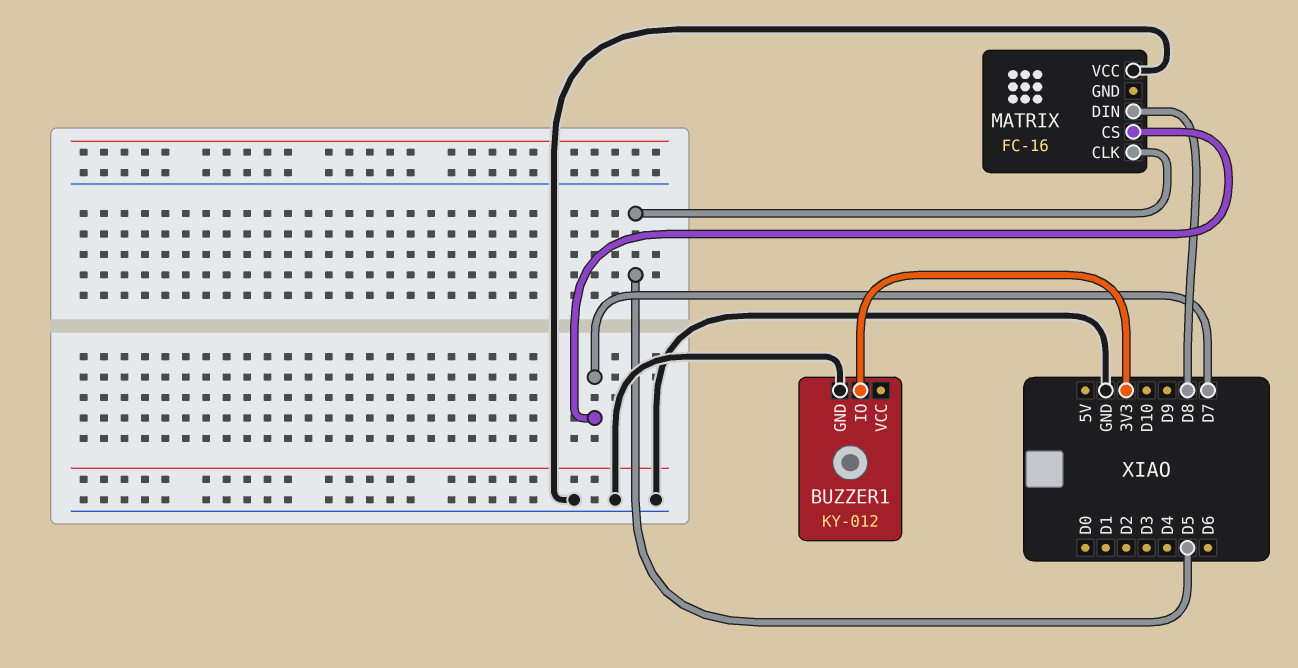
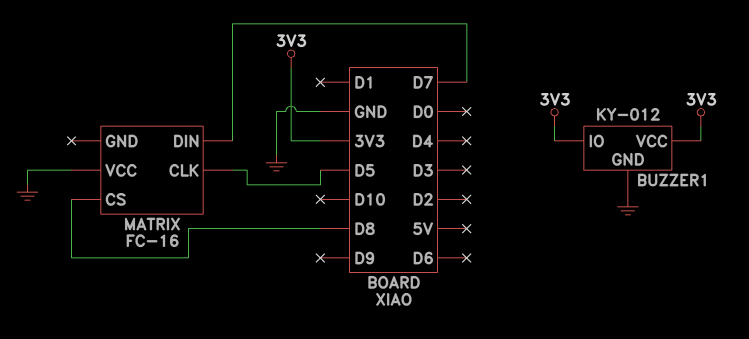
BUZZER1 pin VCC: none -> 3V3
MATRIX pin CS: D7 -> D8
MATRIX pin DIN: D8 -> D7

